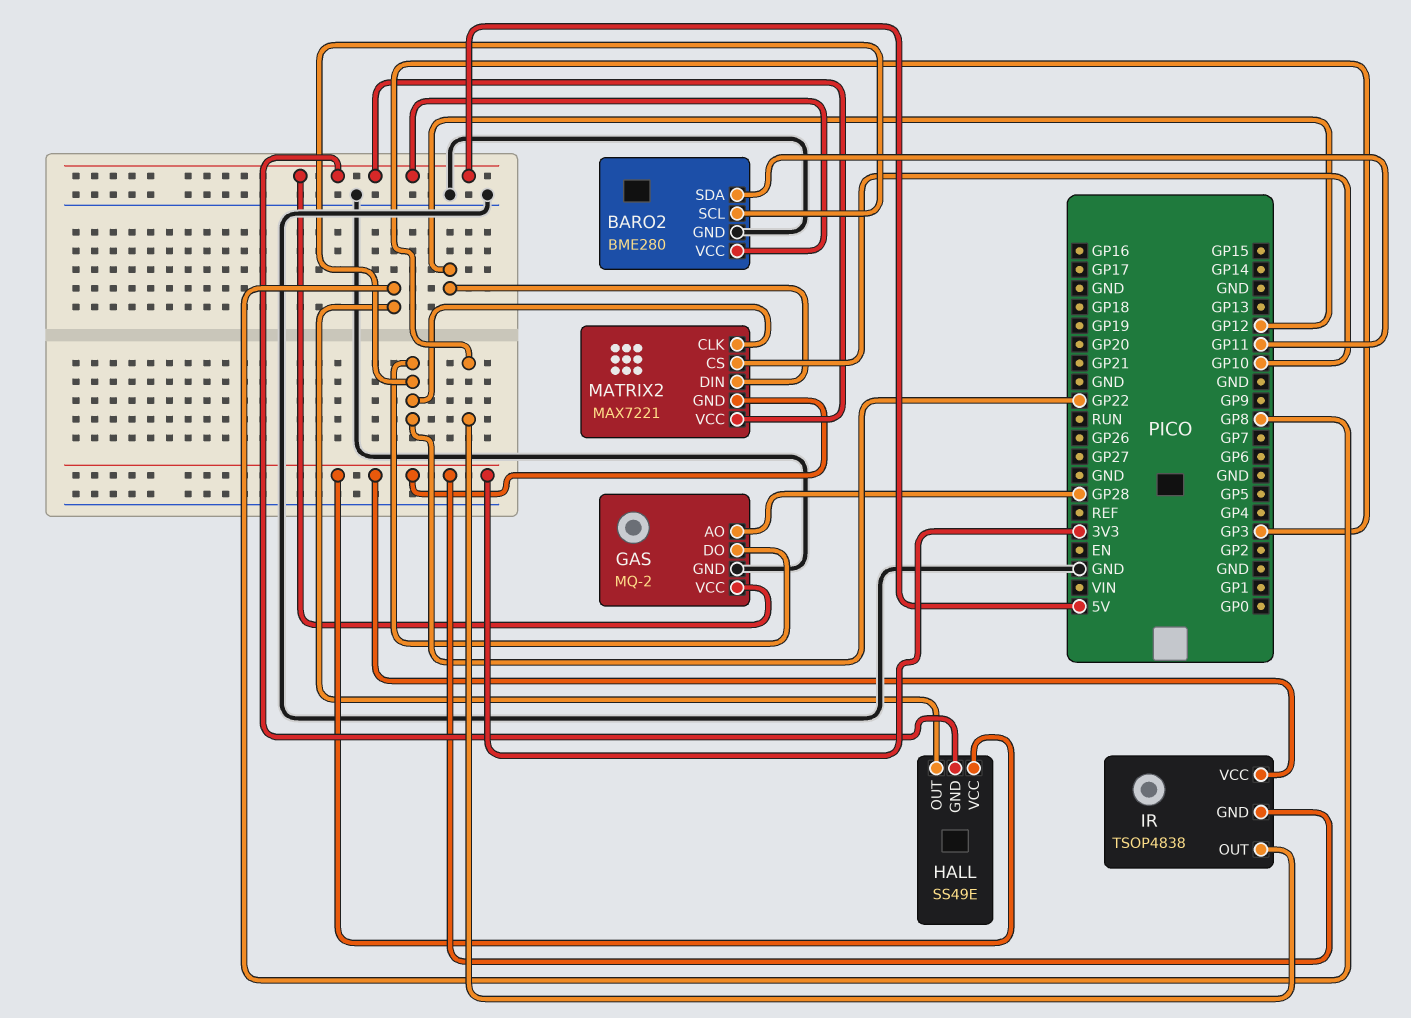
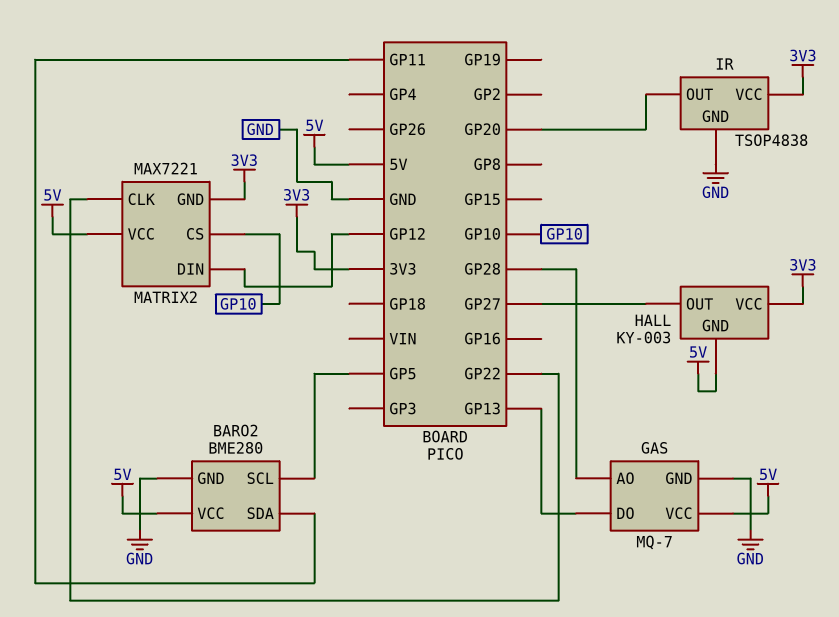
BARO2 pin SCL: GP22 -> GP5
GAS: MQ-2 -> MQ-7
GAS pin DO: GP22 -> GP13
HALL: SS49E -> KY-003
HALL pin OUT: GP8 -> GP27
IR pin GND: 3V3 -> GND
IR pin OUT: GP3 -> GP20

